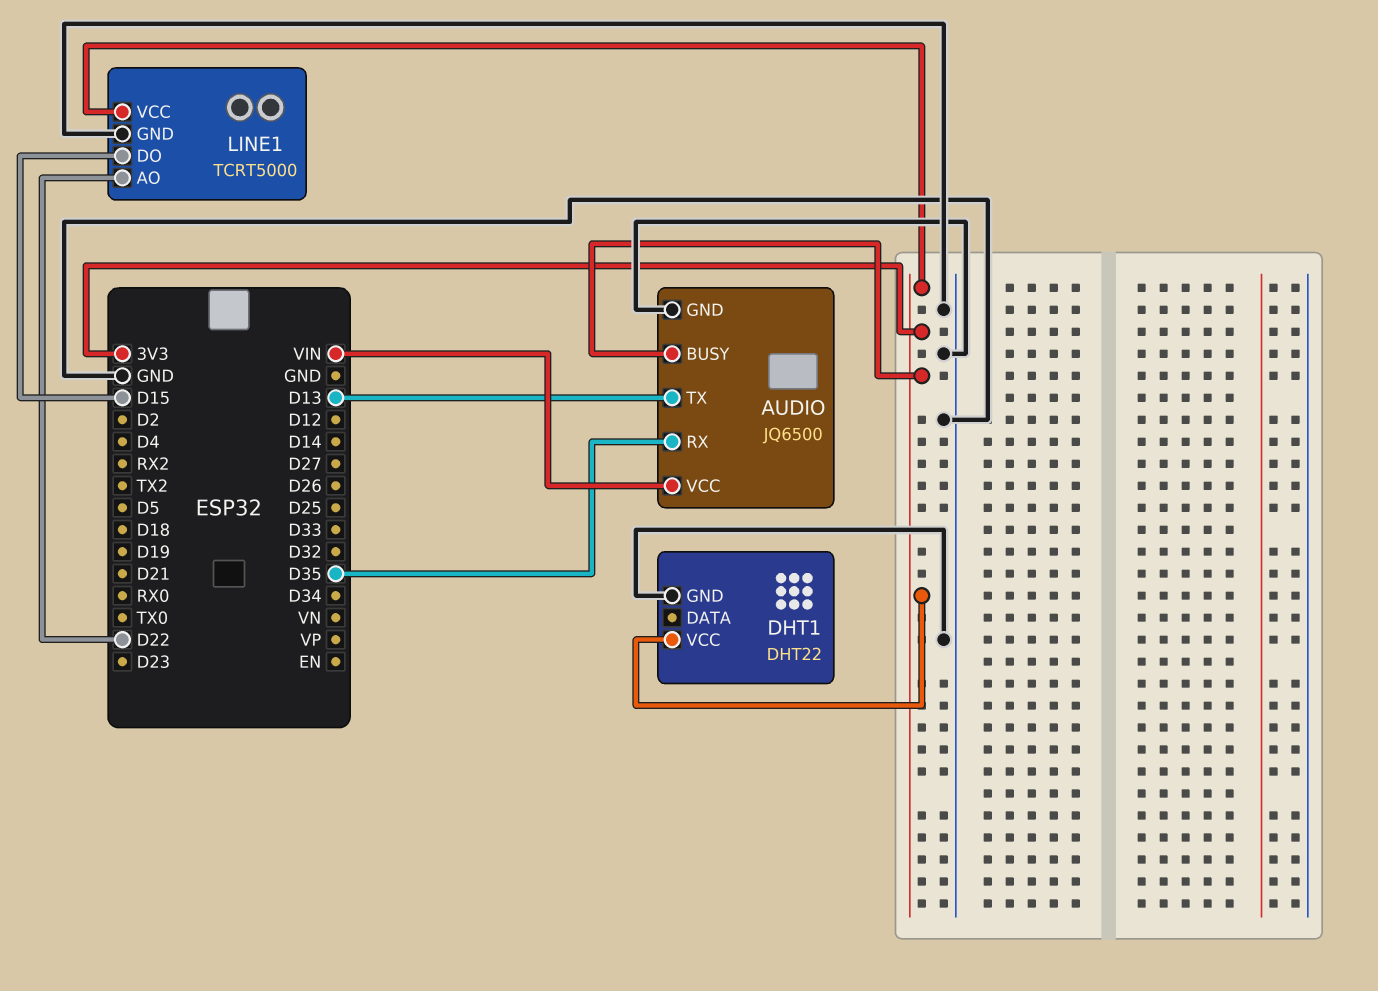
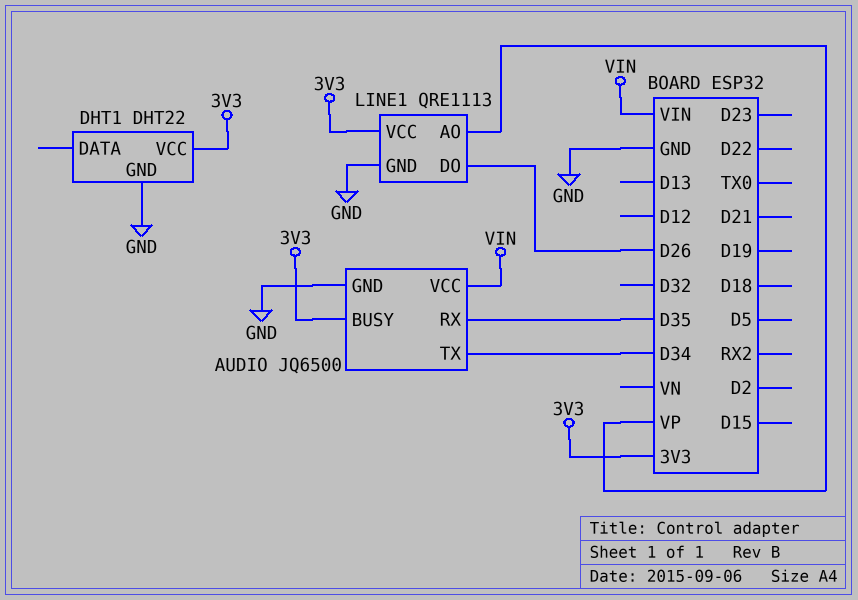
AUDIO pin TX: D13 -> D34
LINE1: TCRT5000 -> QRE1113
LINE1 pin AO: D22 -> VP
LINE1 pin DO: D15 -> D26

